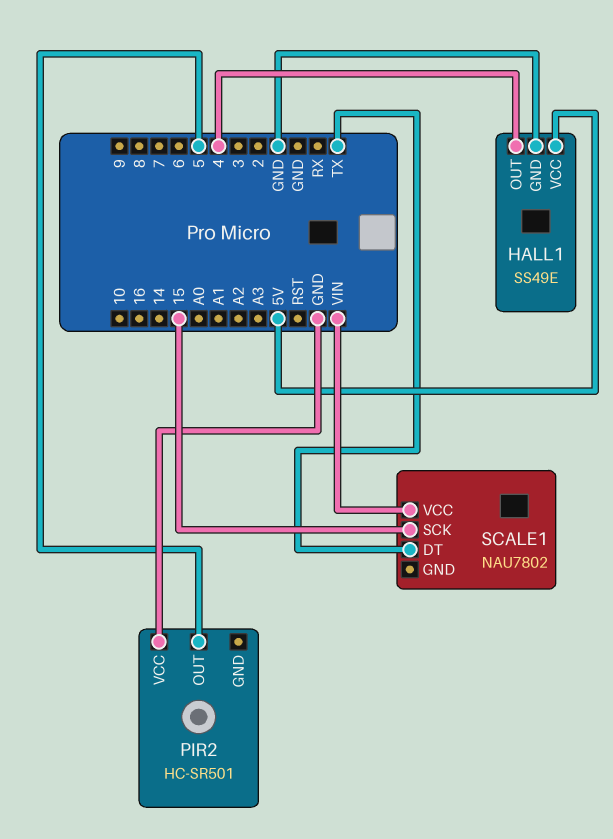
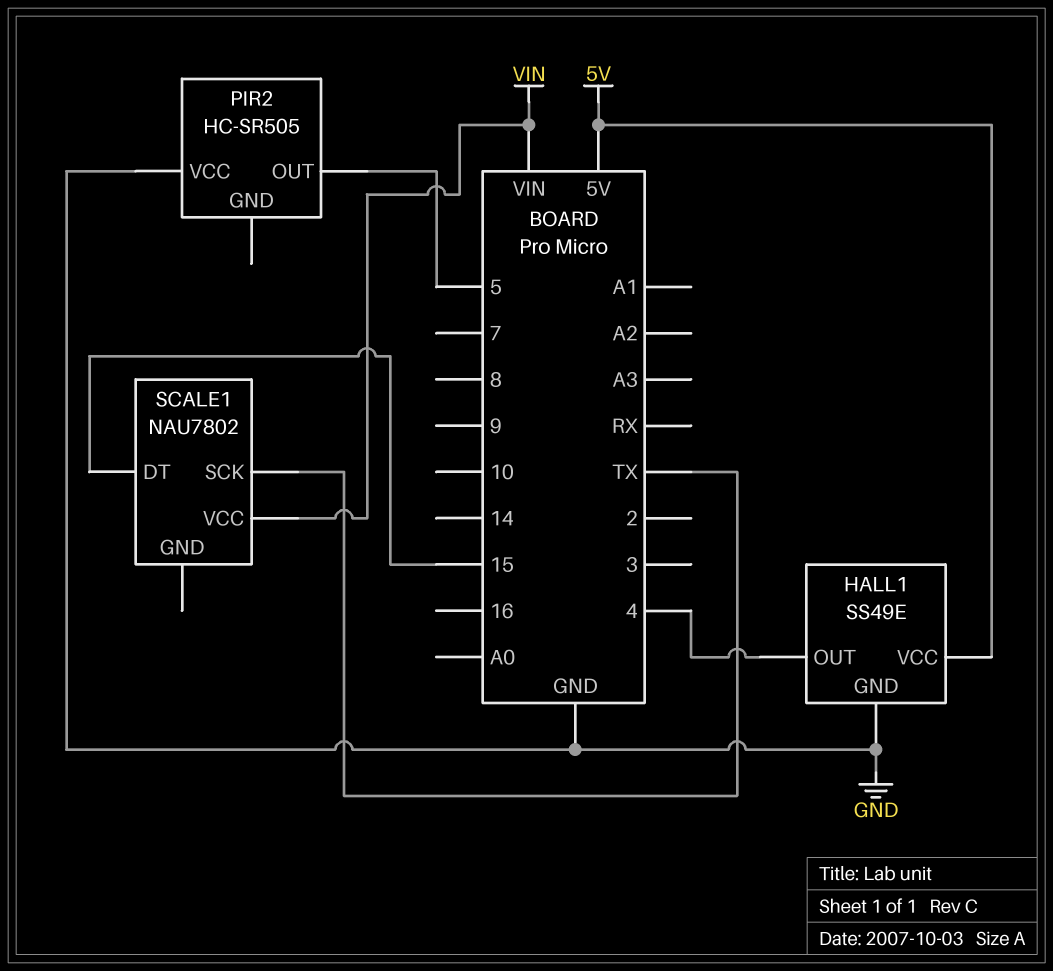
PIR2: HC-SR501 -> HC-SR505
SCALE1 pin DT: TX -> 15
SCALE1 pin SCK: 15 -> TX

